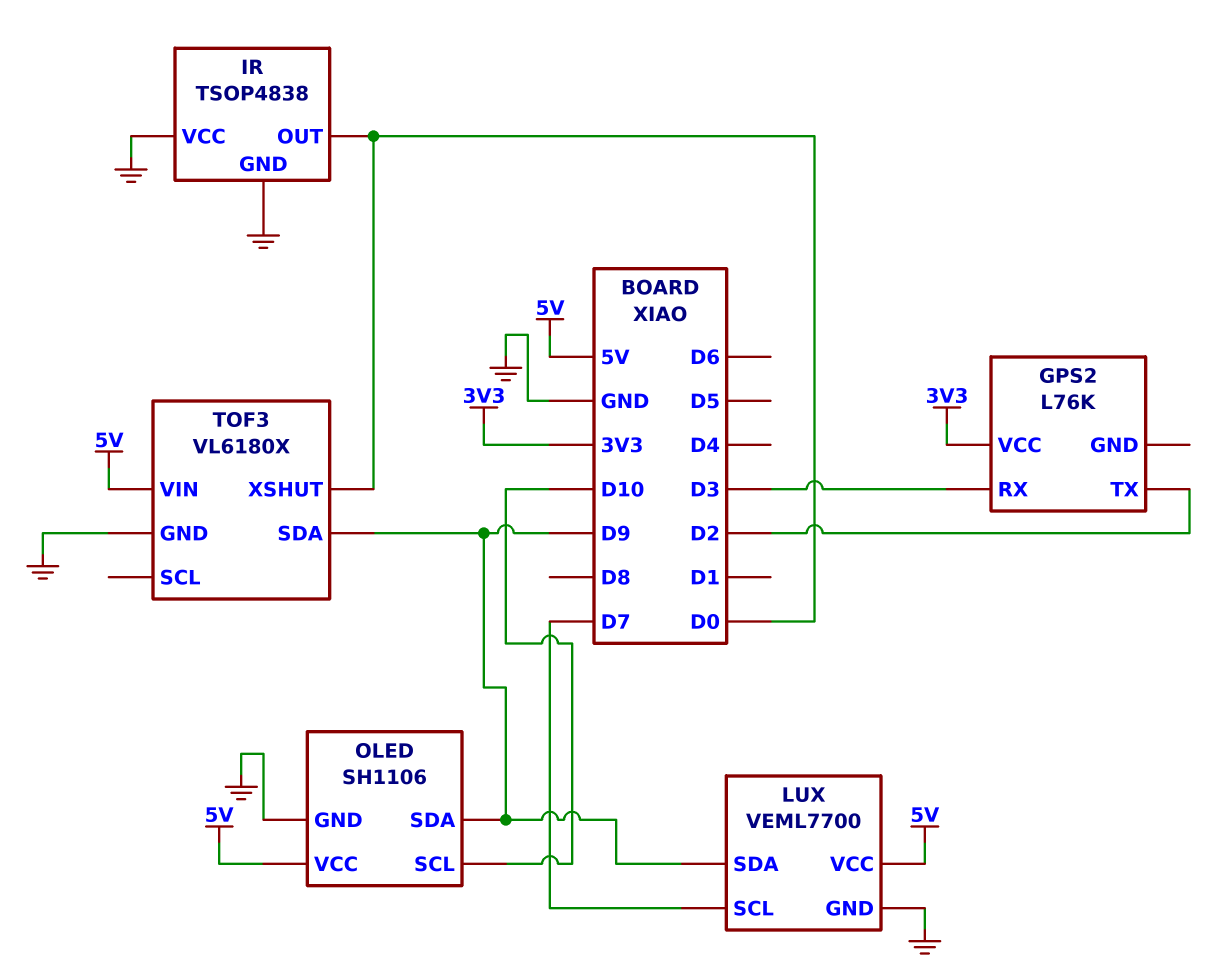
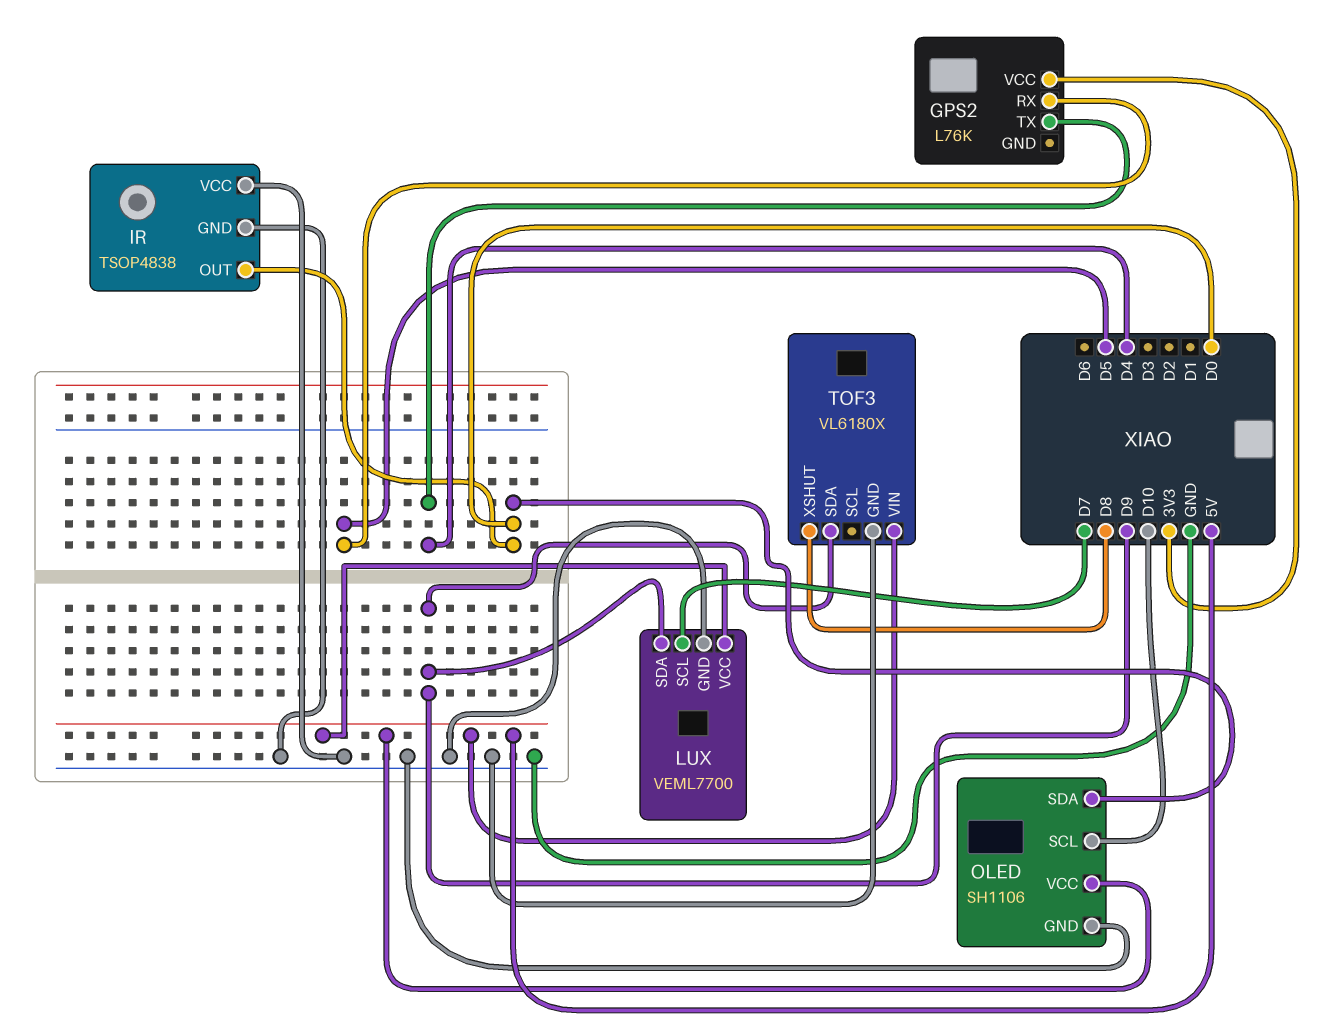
GPS2 pin RX: D3 -> D5
GPS2 pin TX: D2 -> D4
OLED pin SDA: D9 -> D0
TOF3 pin XSHUT: D0 -> D8

